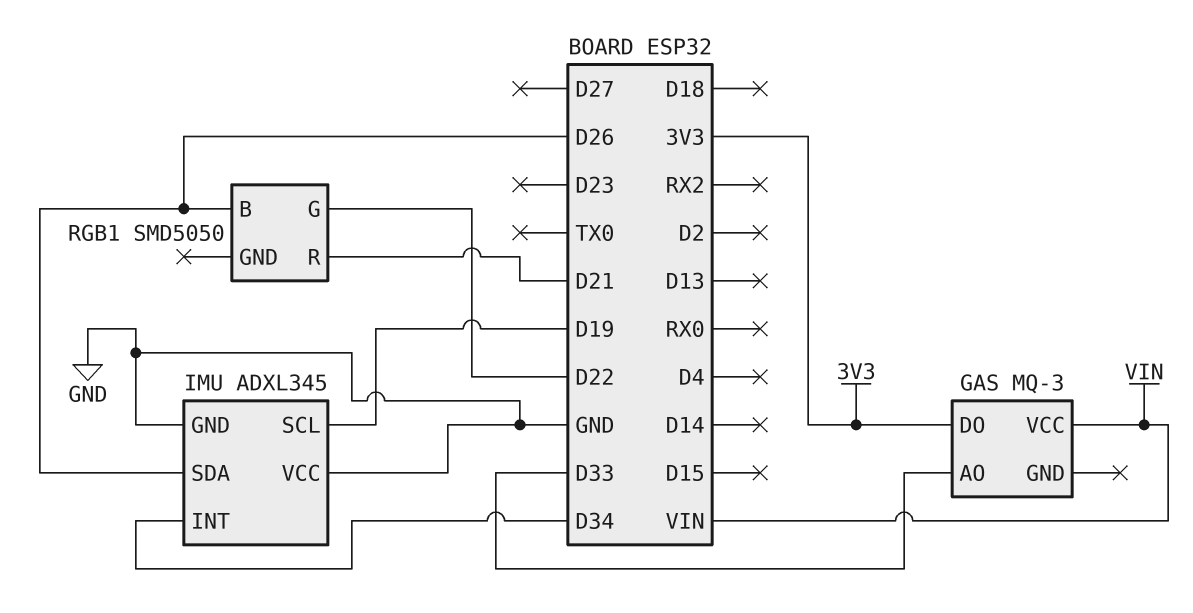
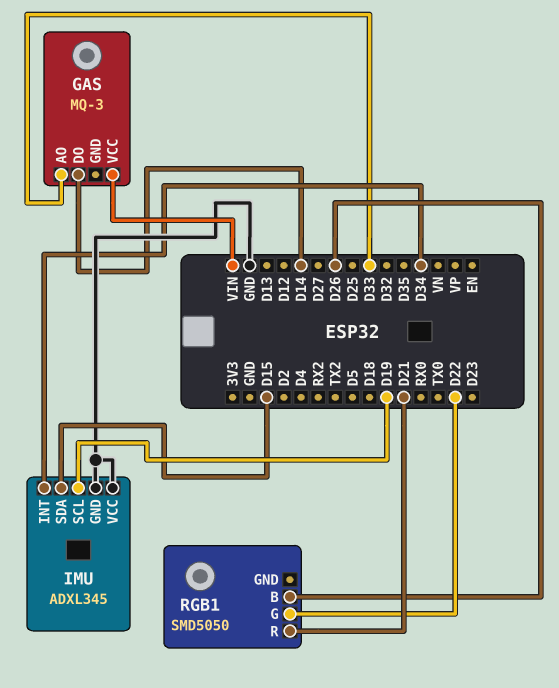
GAS pin DO: 3V3 -> D14
IMU pin SDA: D26 -> D15

